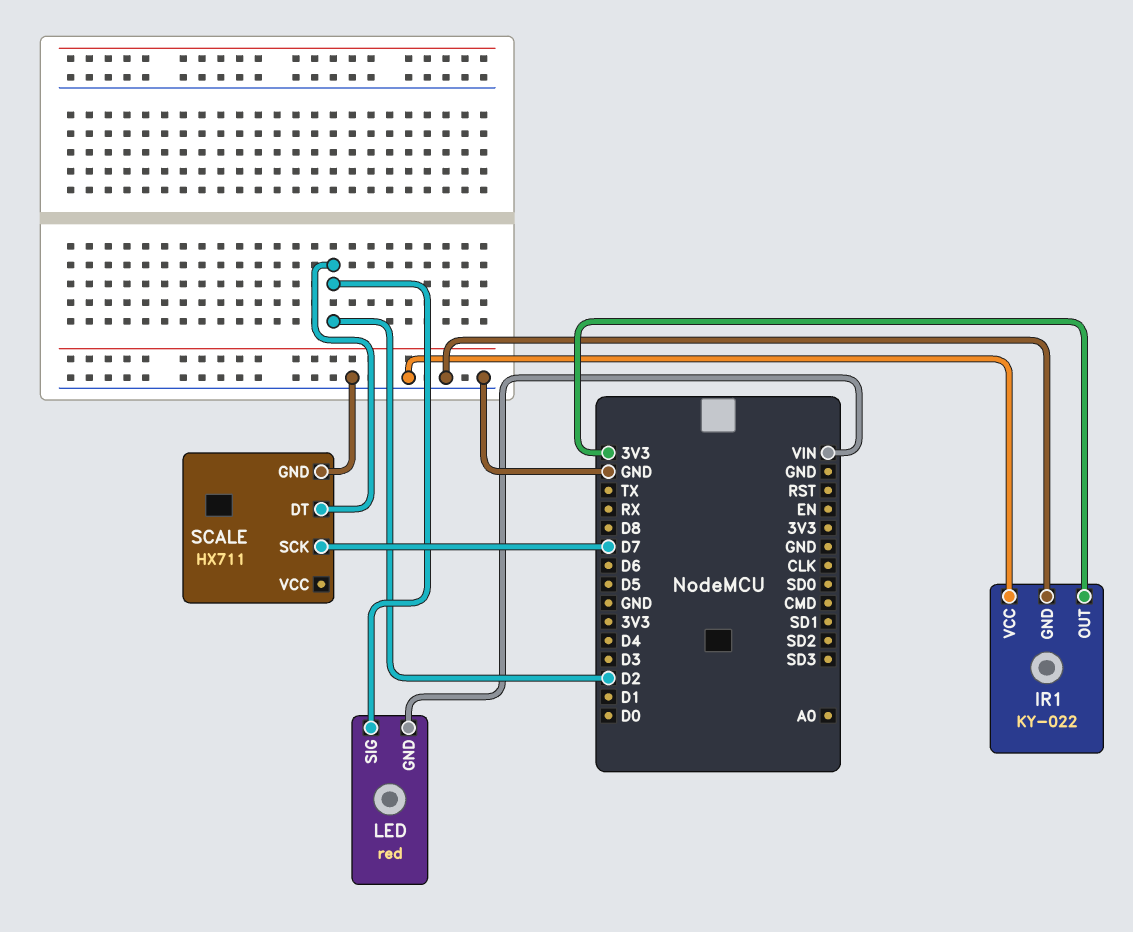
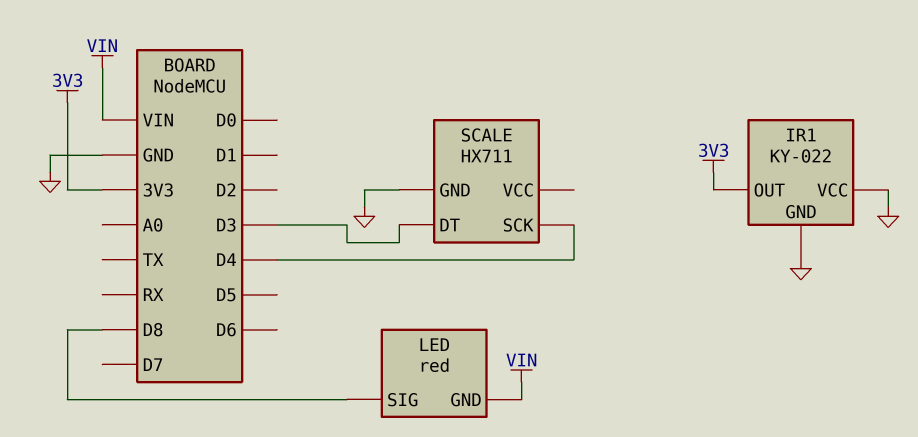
LED pin SIG: D2 -> D8
SCALE pin DT: D2 -> D3
SCALE pin SCK: D7 -> D4

